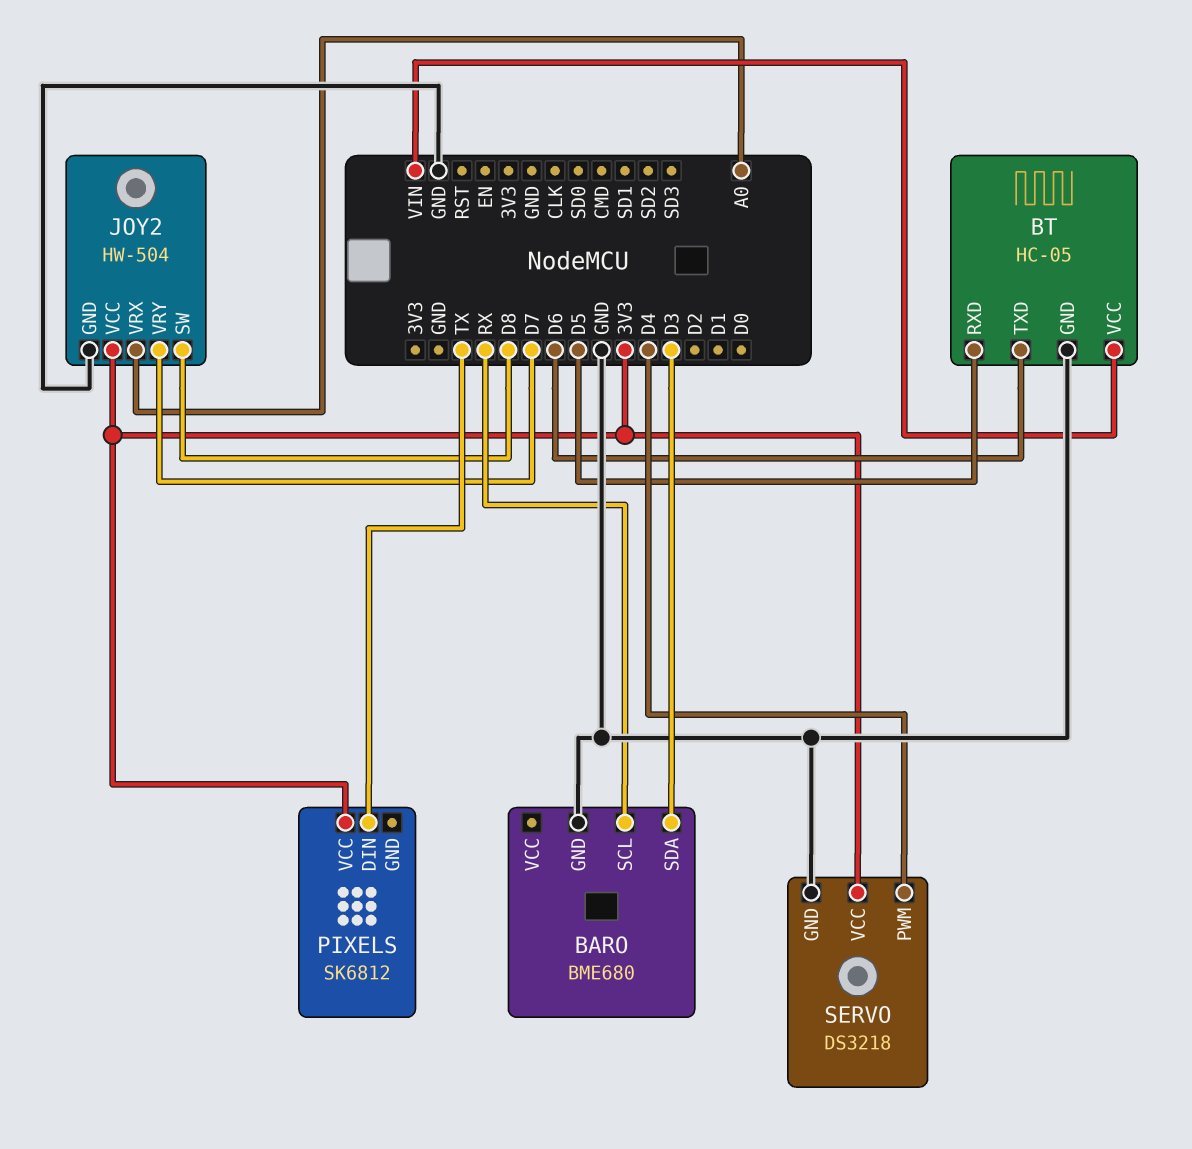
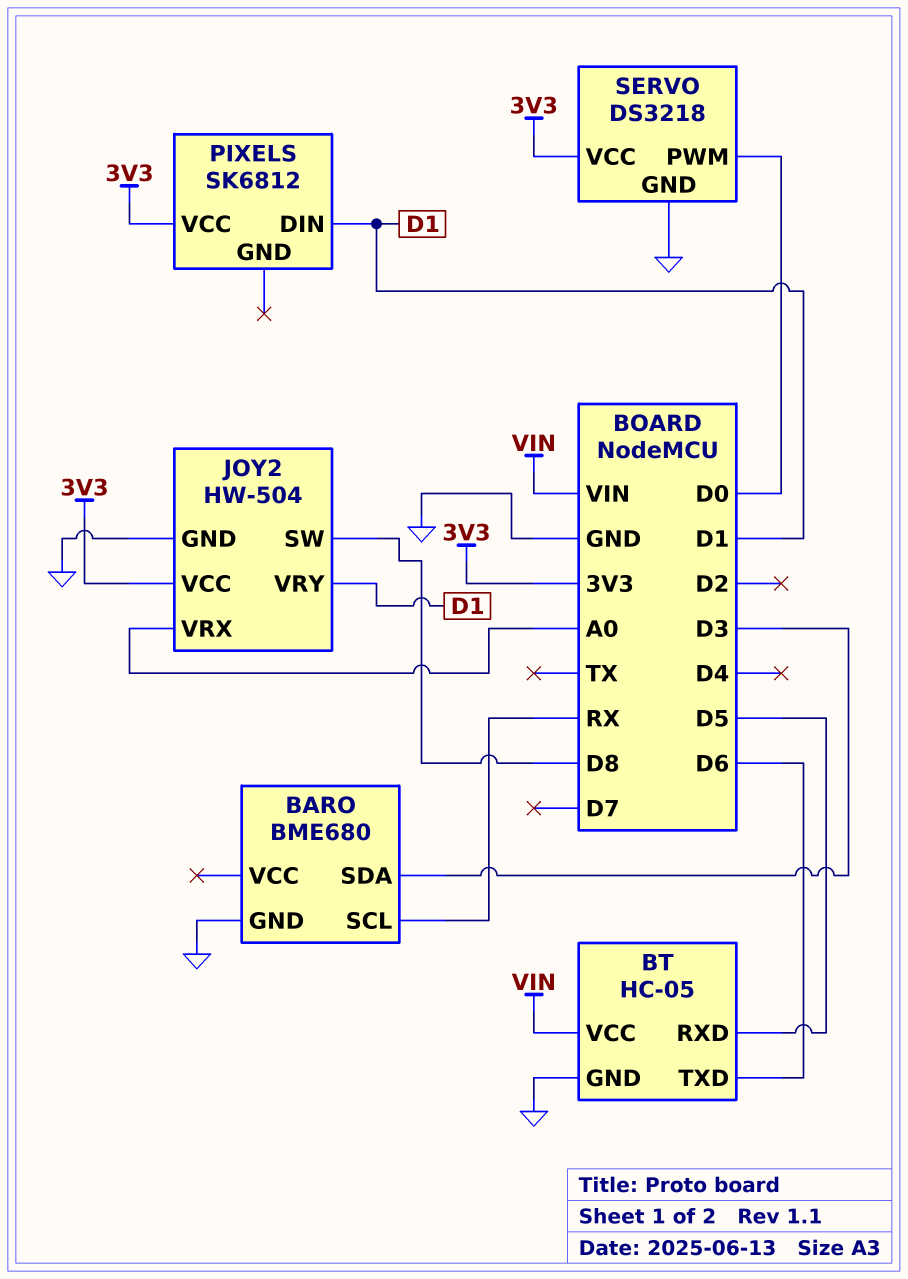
JOY2 pin VRY: D7 -> D1
PIXELS pin DIN: TX -> D1
SERVO pin PWM: D4 -> D0

